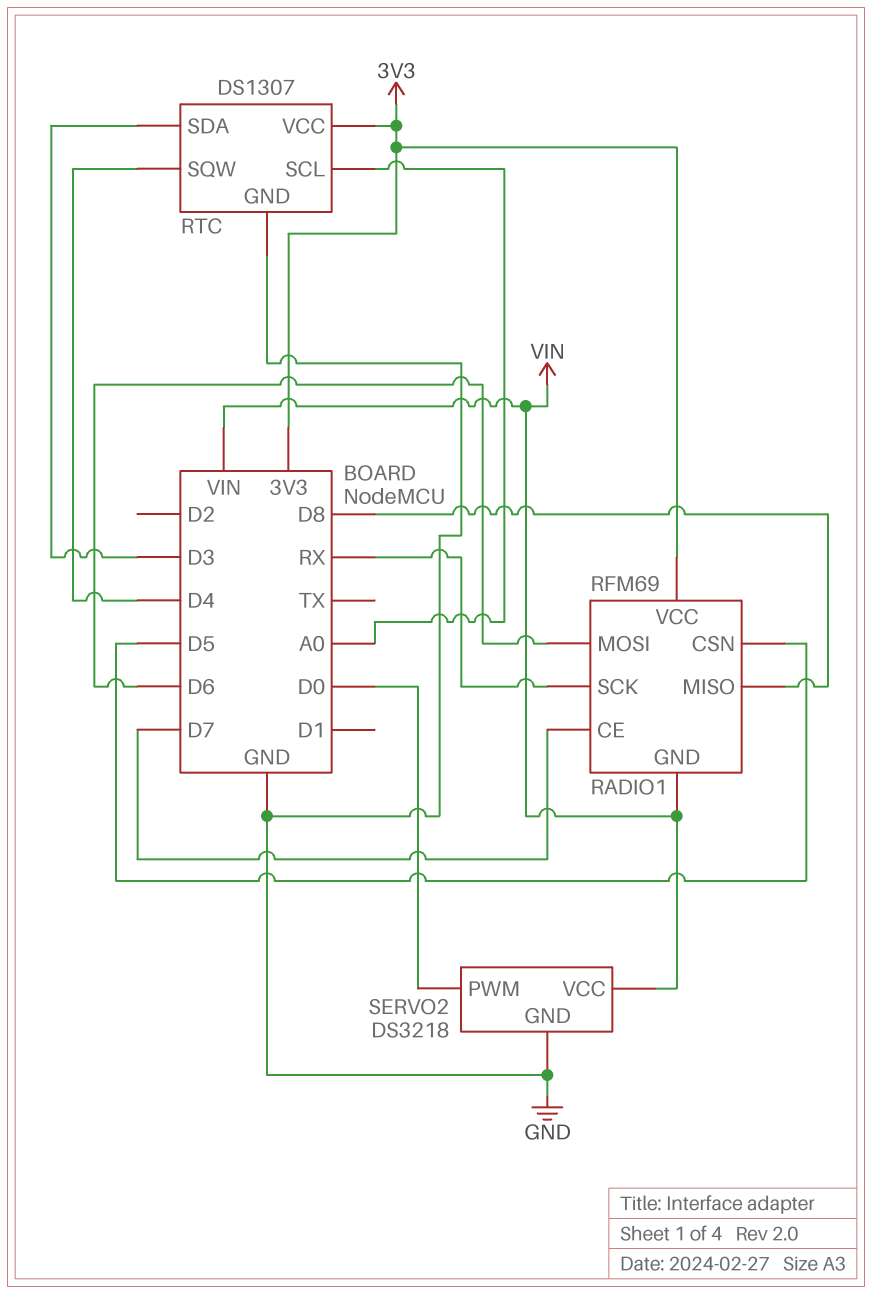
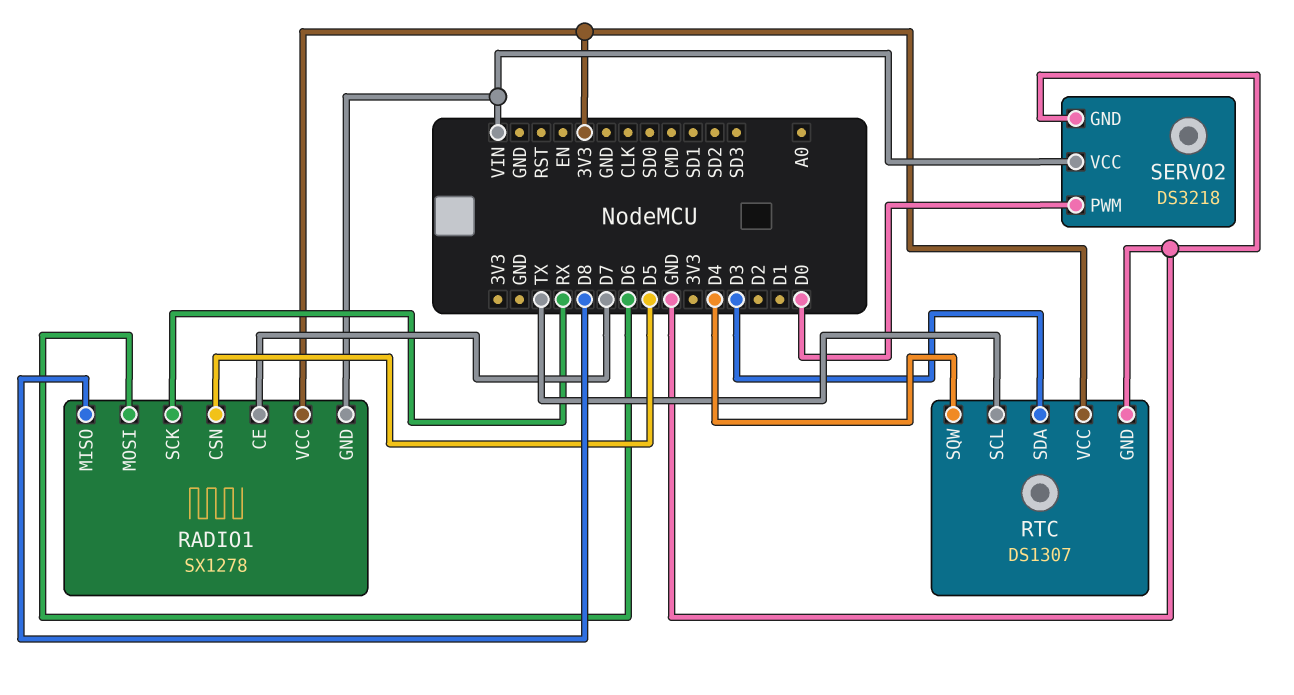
RADIO1: RFM69 -> SX1278
RTC pin SCL: A0 -> TX

